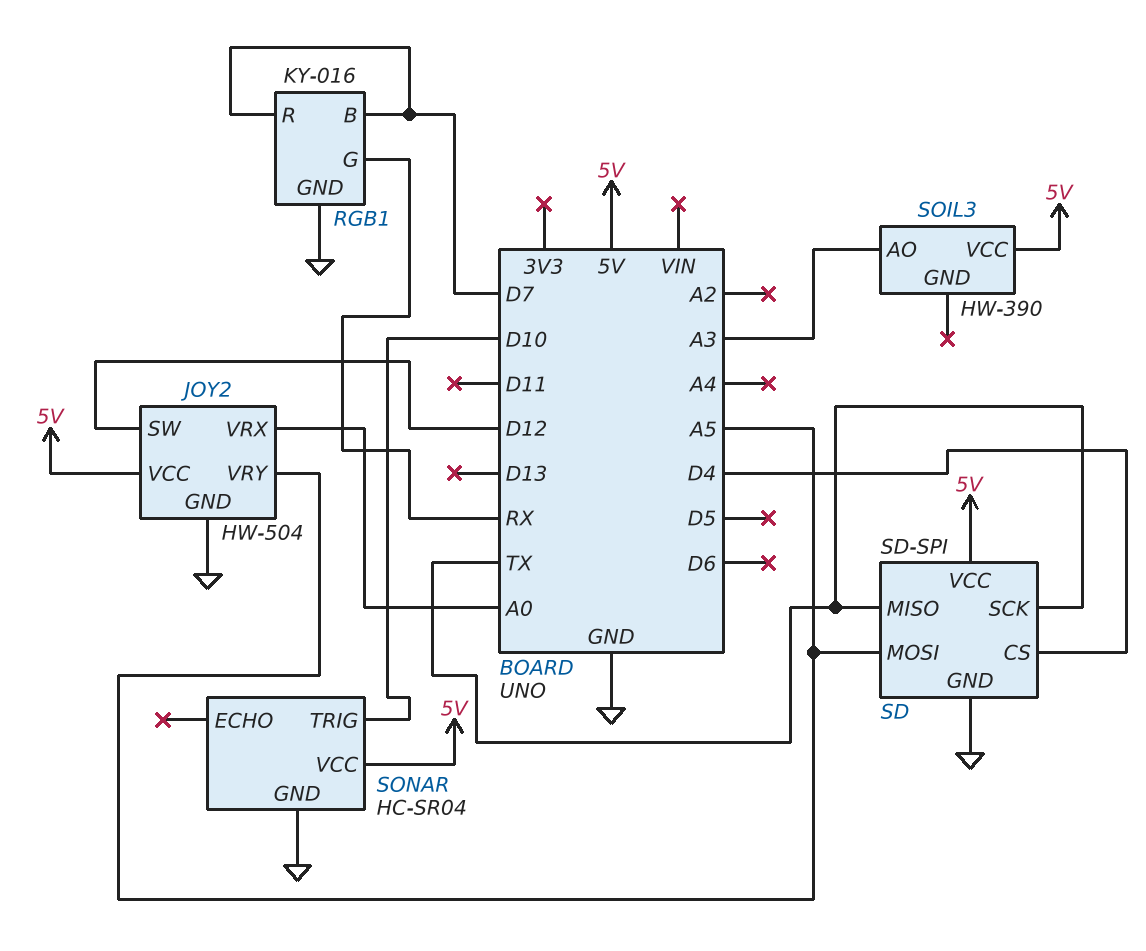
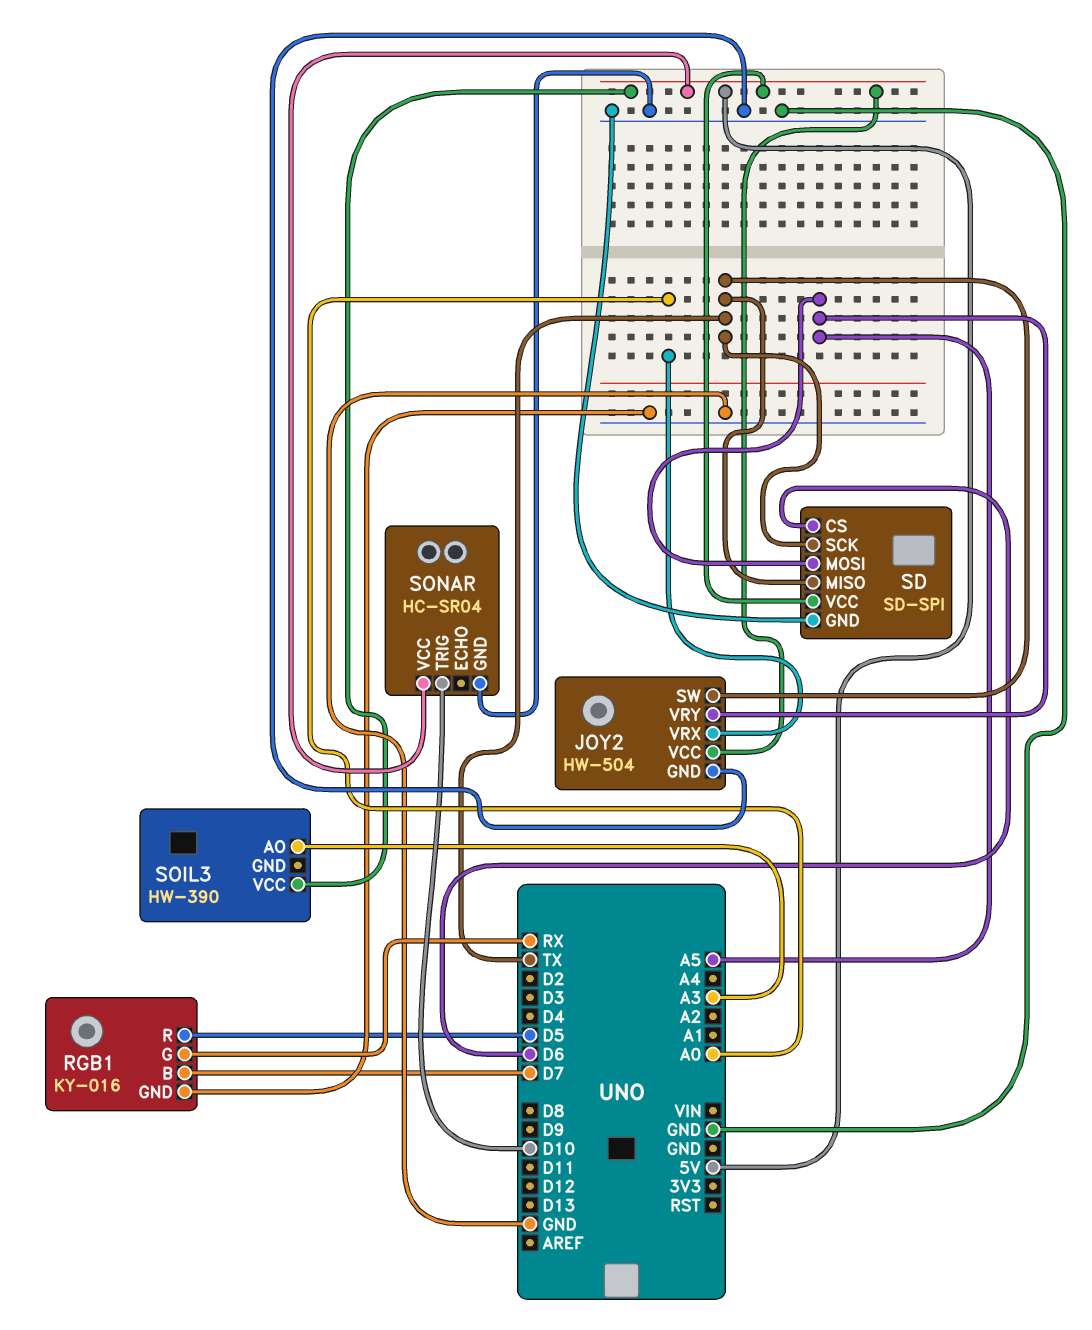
JOY2 pin SW: D12 -> TX
RGB1 pin R: D7 -> D5
SD pin CS: D4 -> D6

